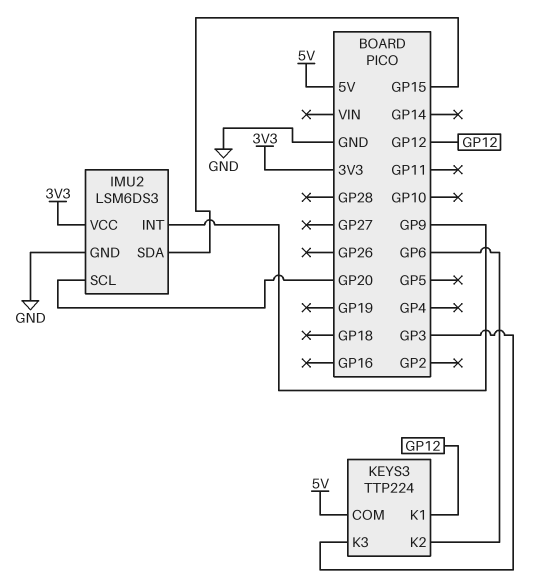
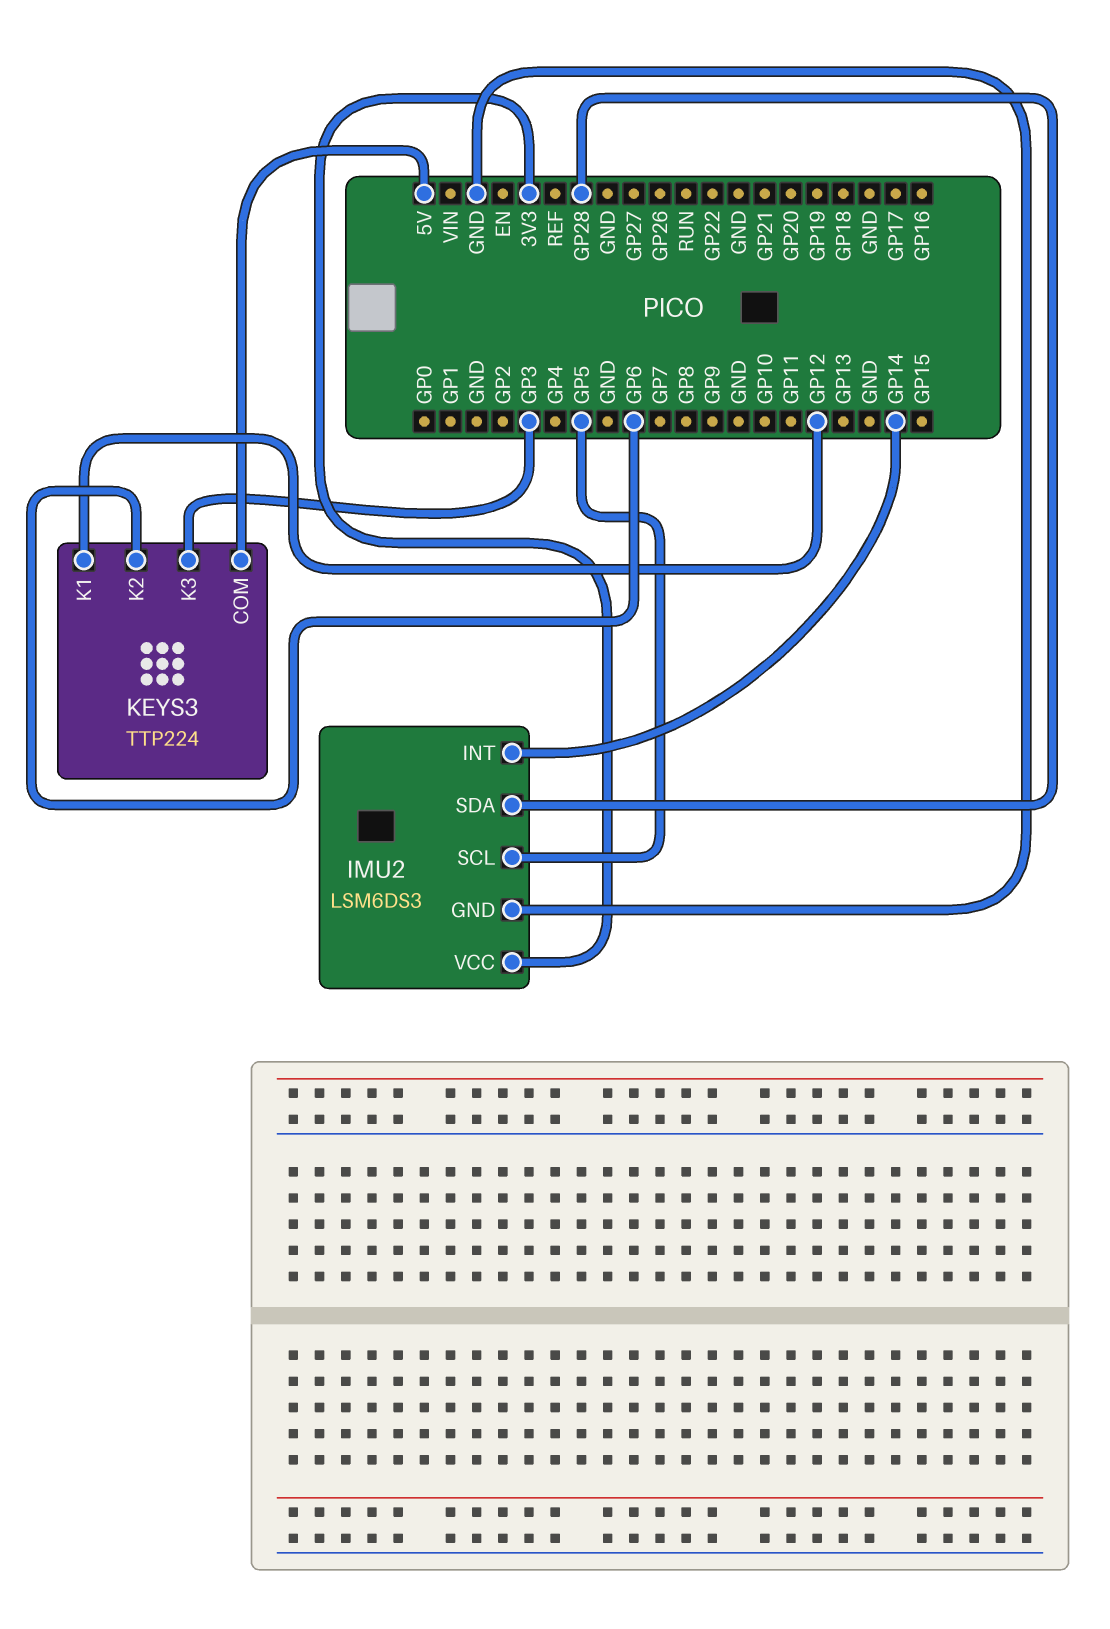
IMU2 pin INT: GP9 -> GP14
IMU2 pin SCL: GP20 -> GP5
IMU2 pin SDA: GP15 -> GP28

